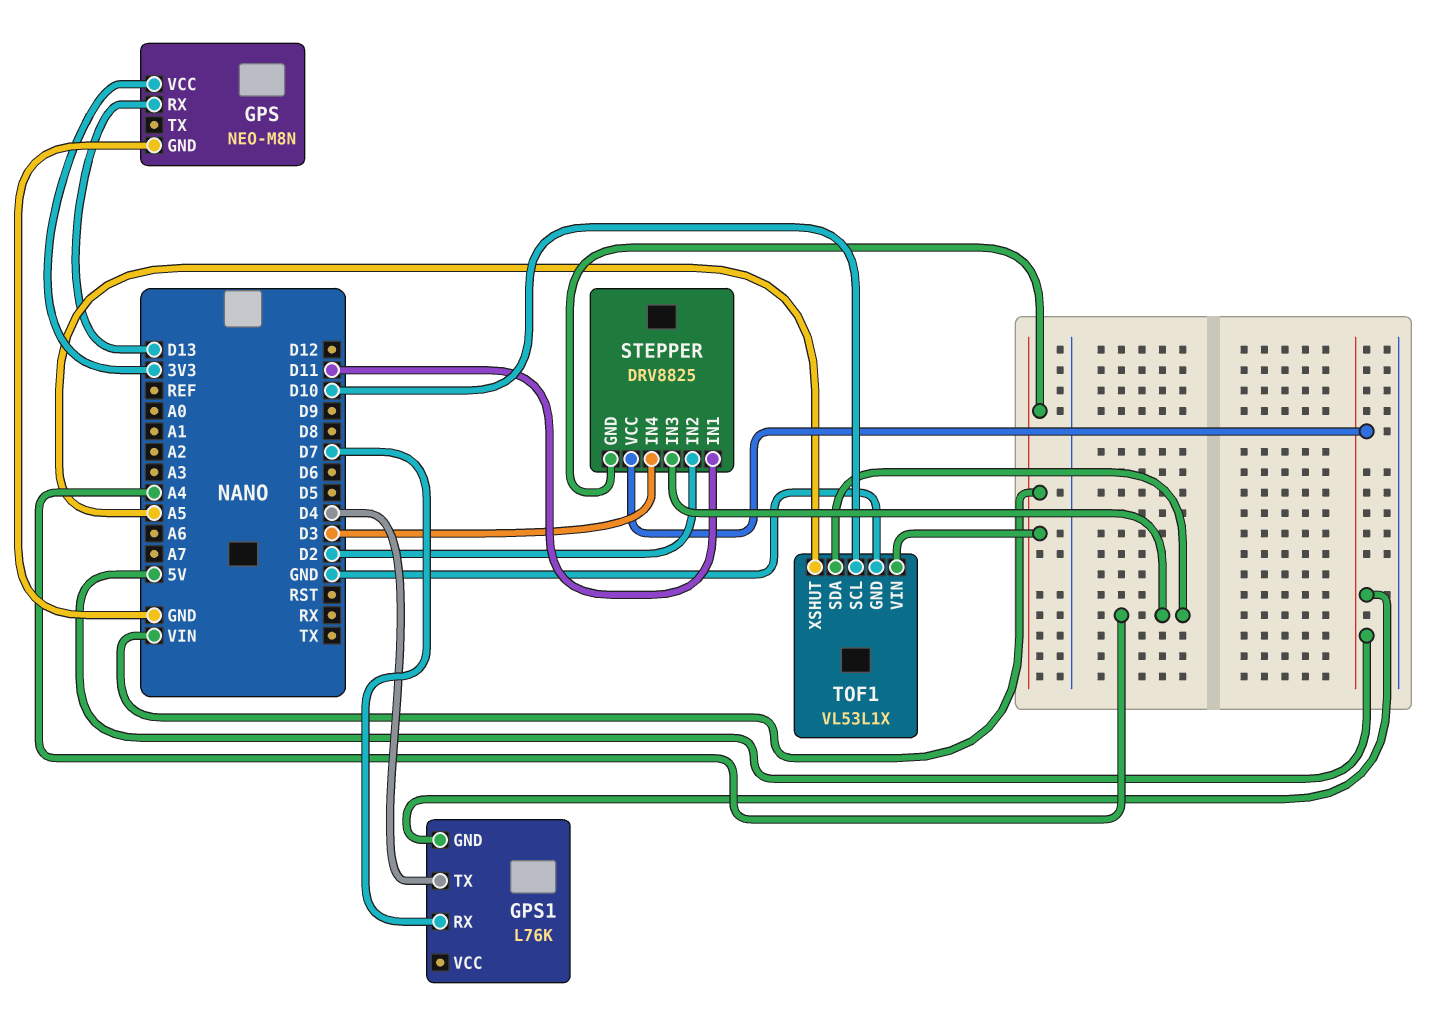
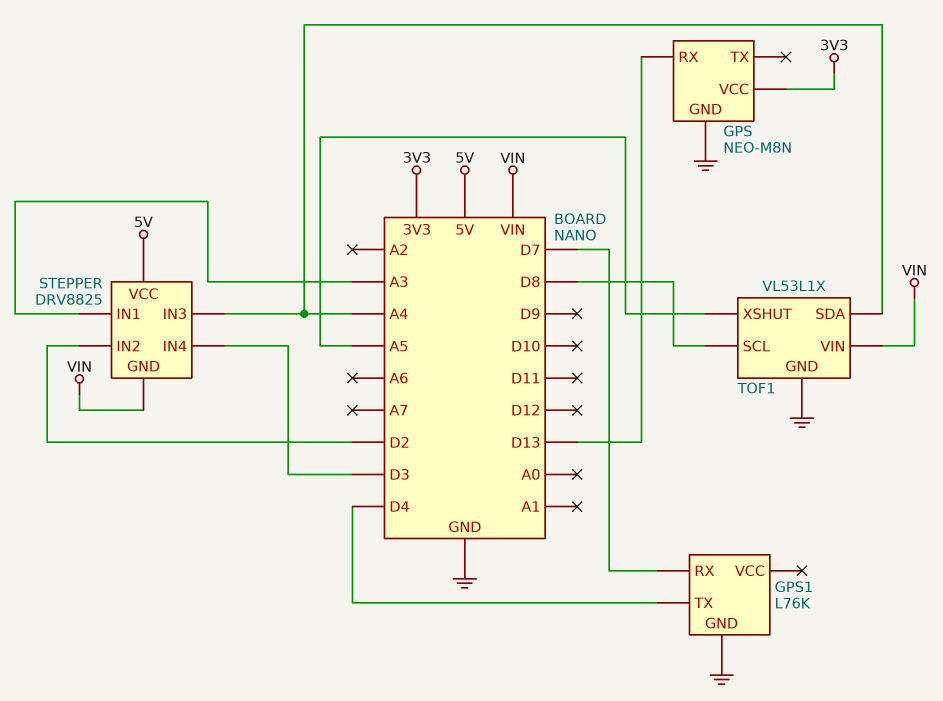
GPS1 pin GND: 5V -> GND
STEPPER pin IN1: D11 -> A3
TOF1 pin SCL: D10 -> D8

